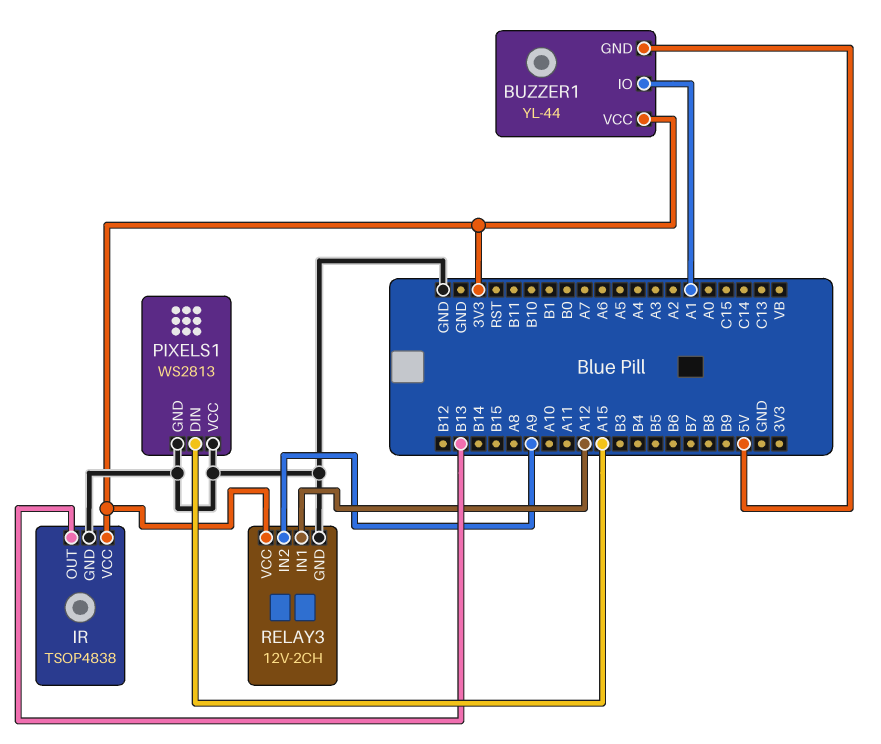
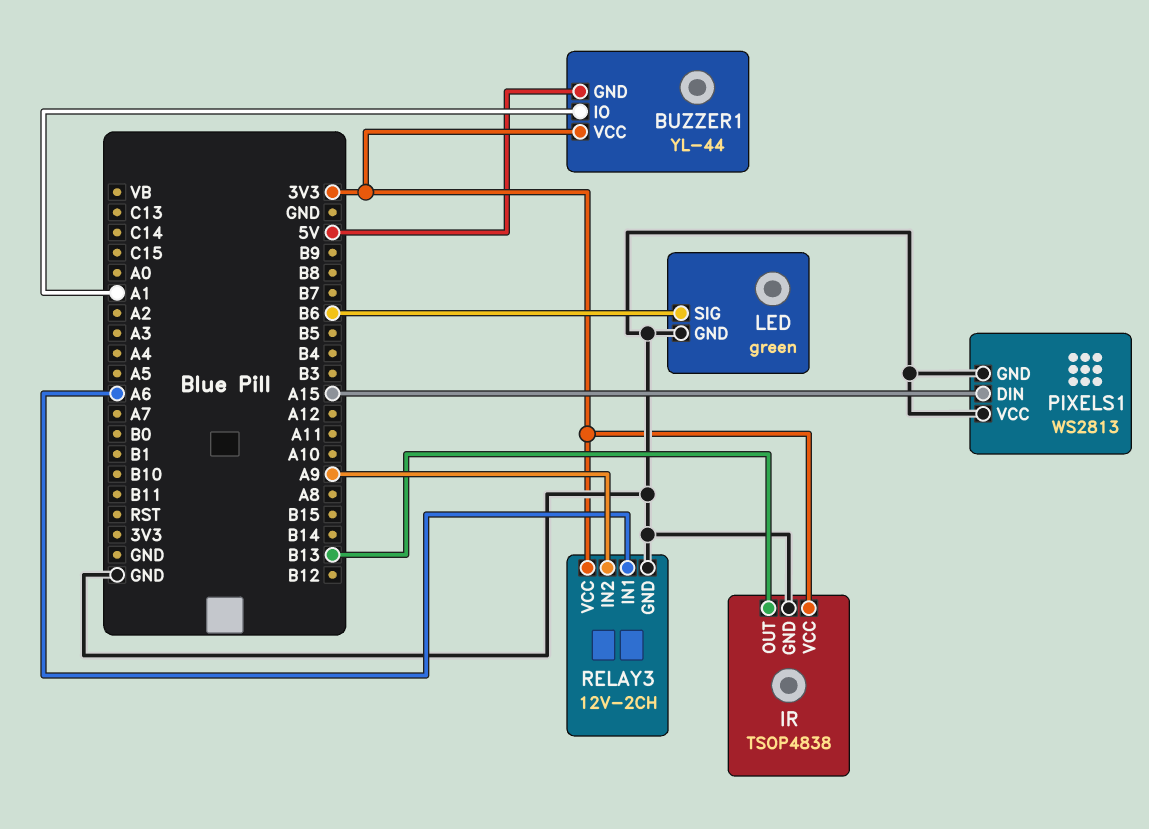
LED: none -> green
LED pin GND: none -> GND
LED pin SIG: none -> B6
RELAY3 pin IN1: A12 -> A6

